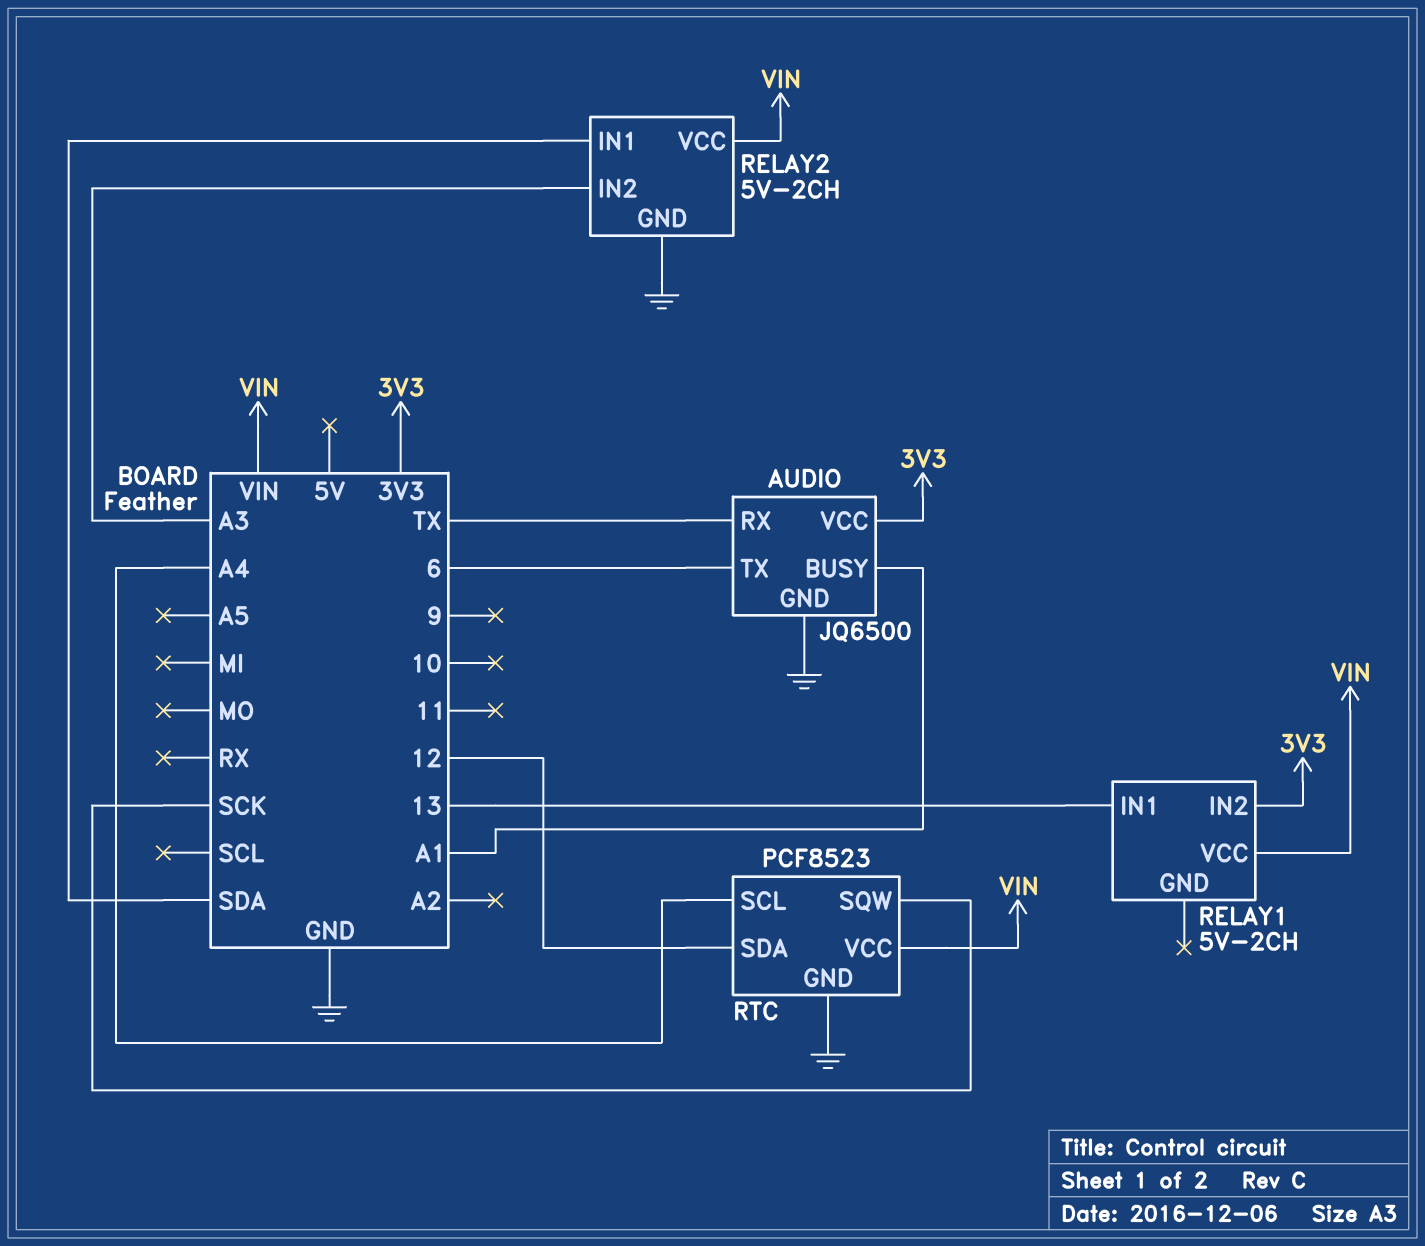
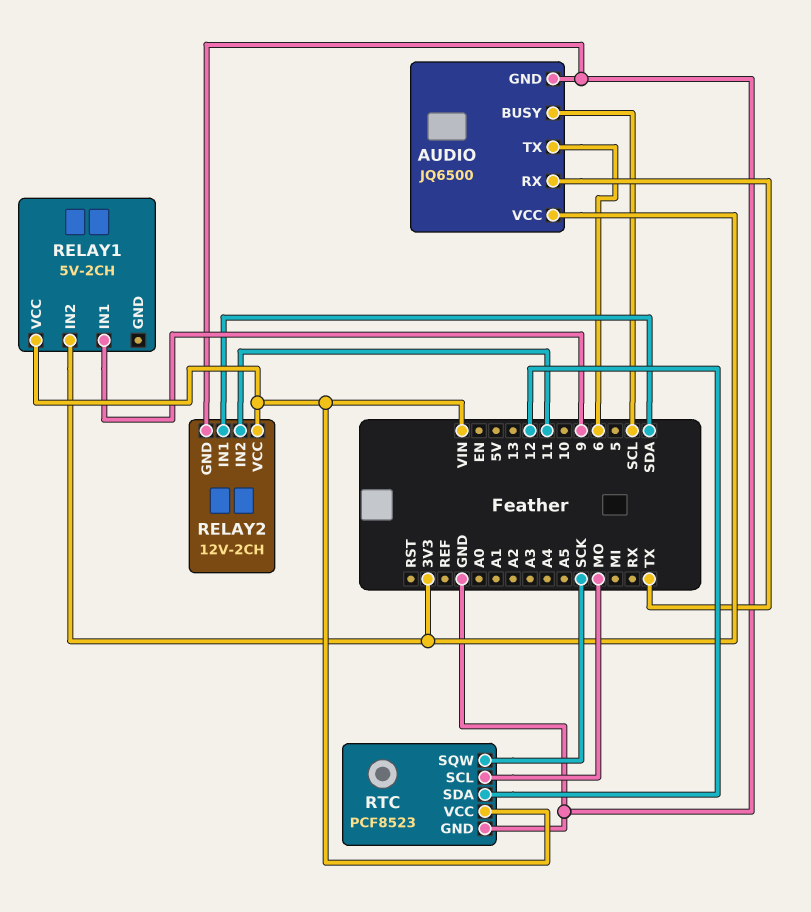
AUDIO pin BUSY: A1 -> SCL
RELAY1 pin IN1: 13 -> 9
RELAY2: 5V-2CH -> 12V-2CH
RELAY2 pin IN2: A3 -> 11
RTC pin SCL: A4 -> MO

